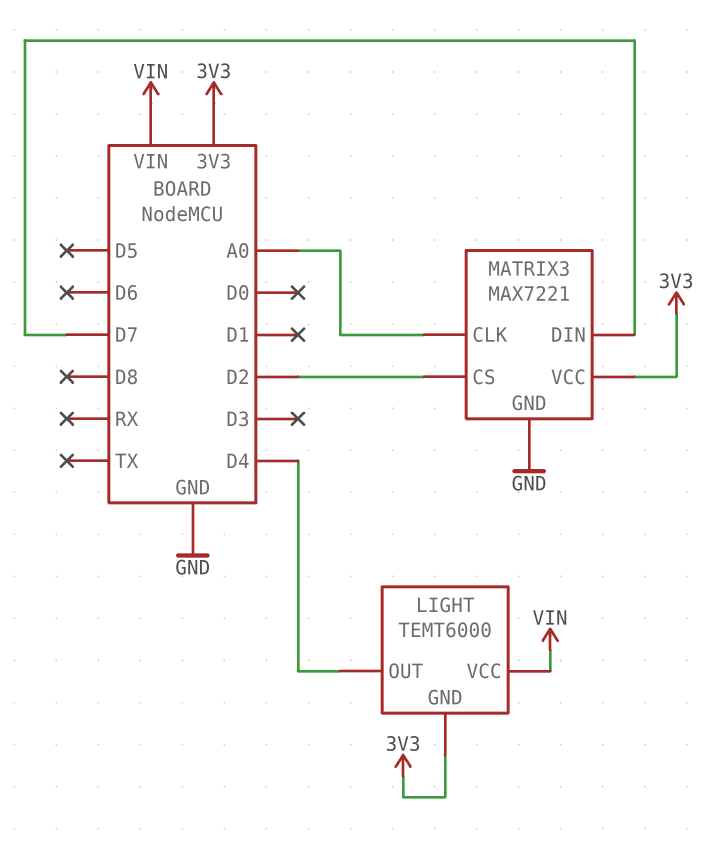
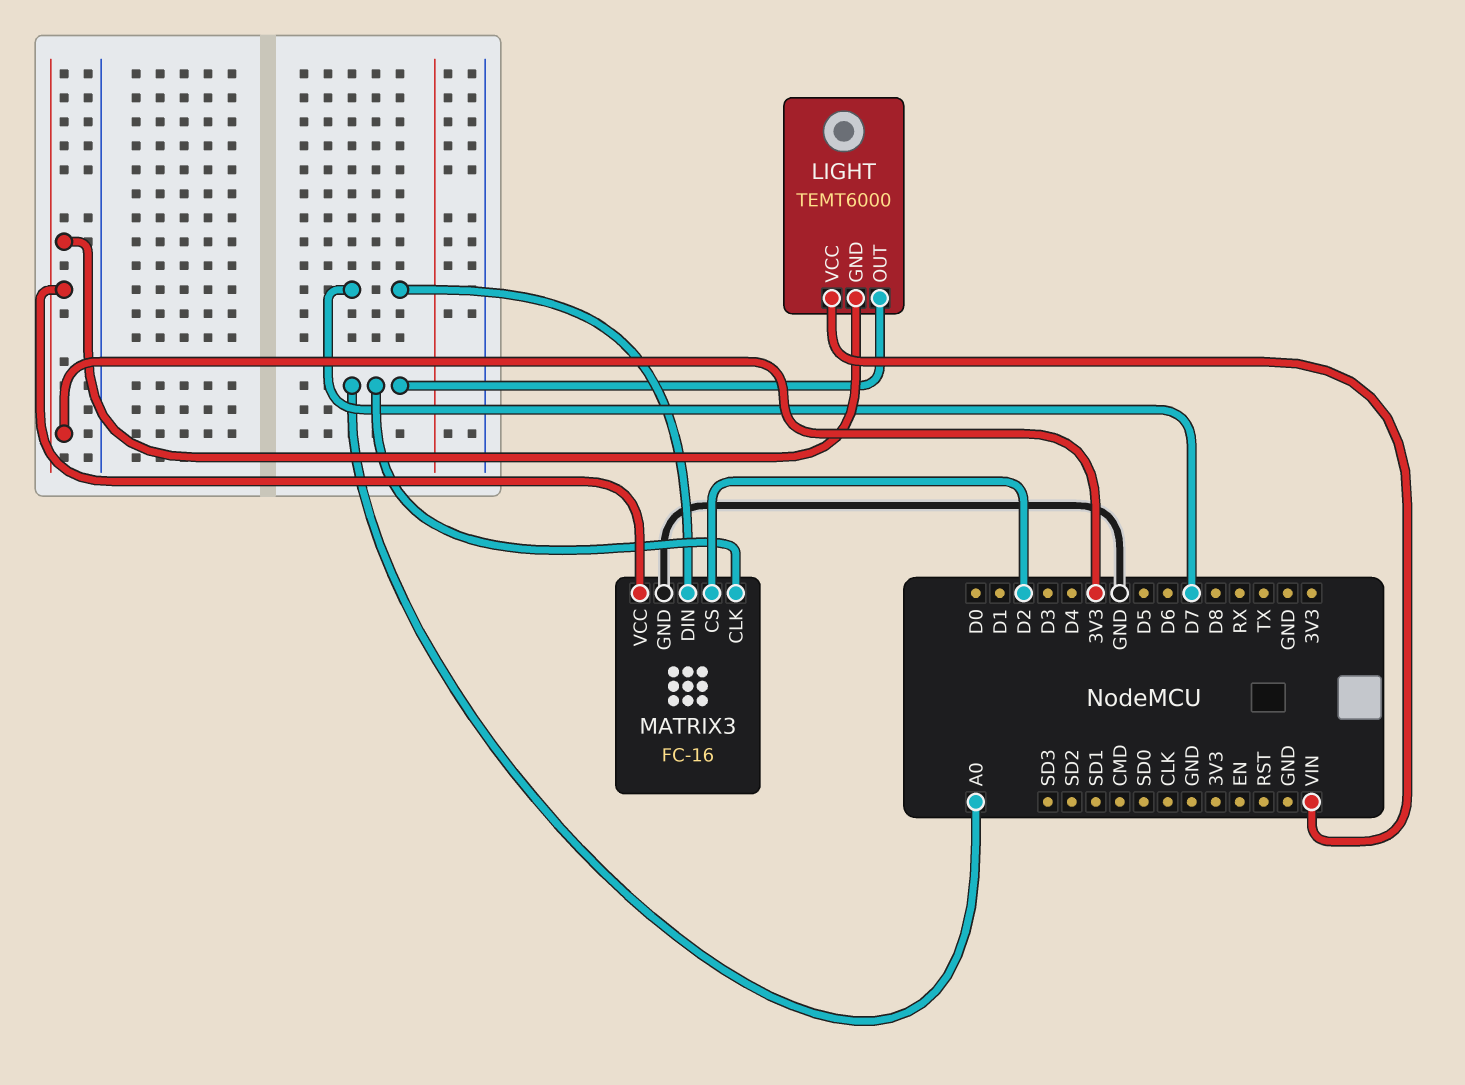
LIGHT pin OUT: D4 -> A0
MATRIX3: MAX7221 -> FC-16

